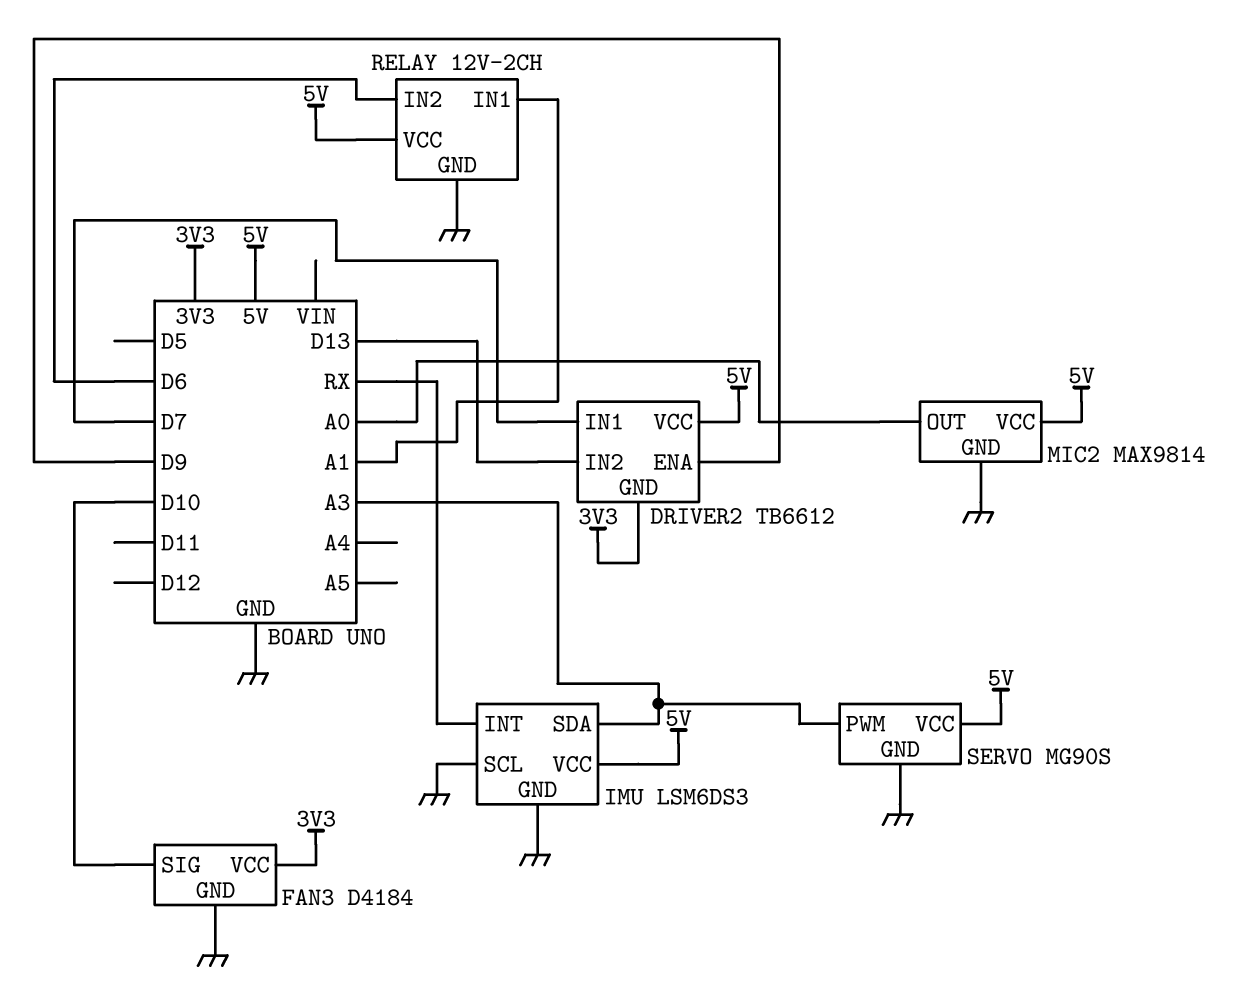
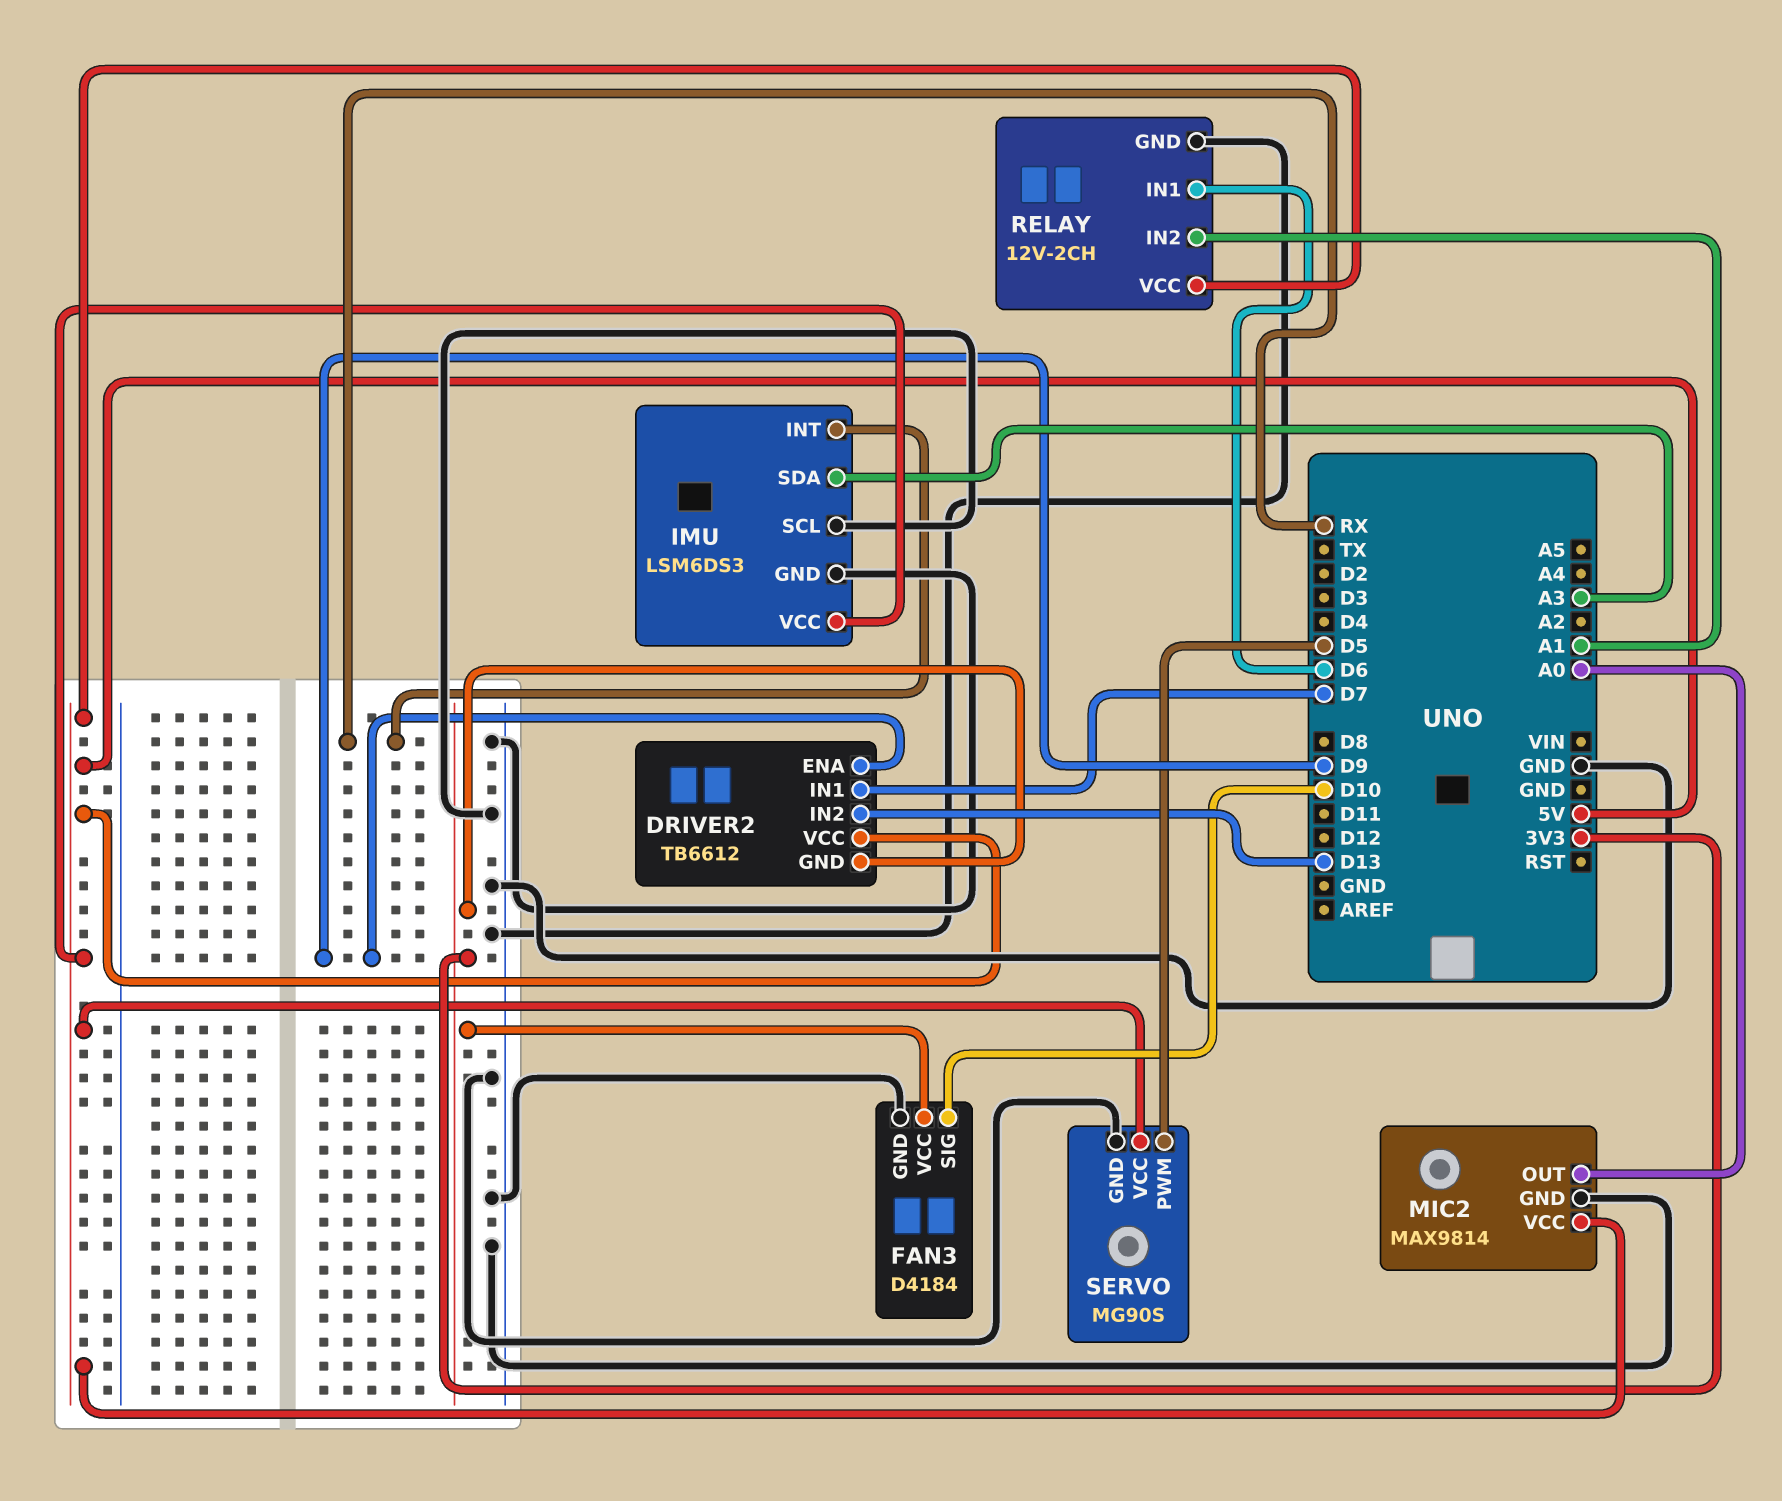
RELAY pin IN1: A1 -> D6
RELAY pin IN2: D6 -> A1
SERVO pin PWM: A3 -> D5

